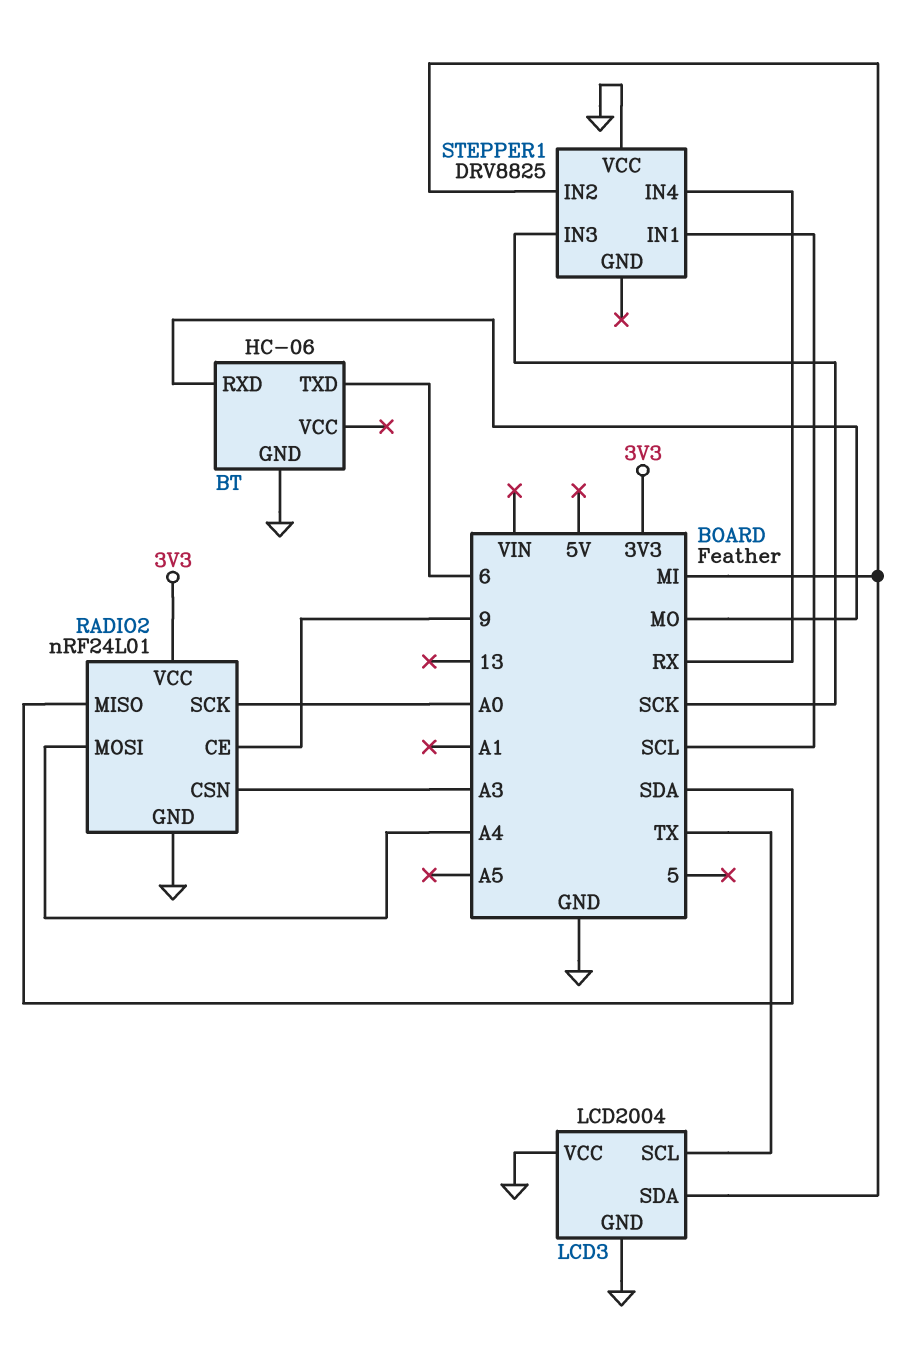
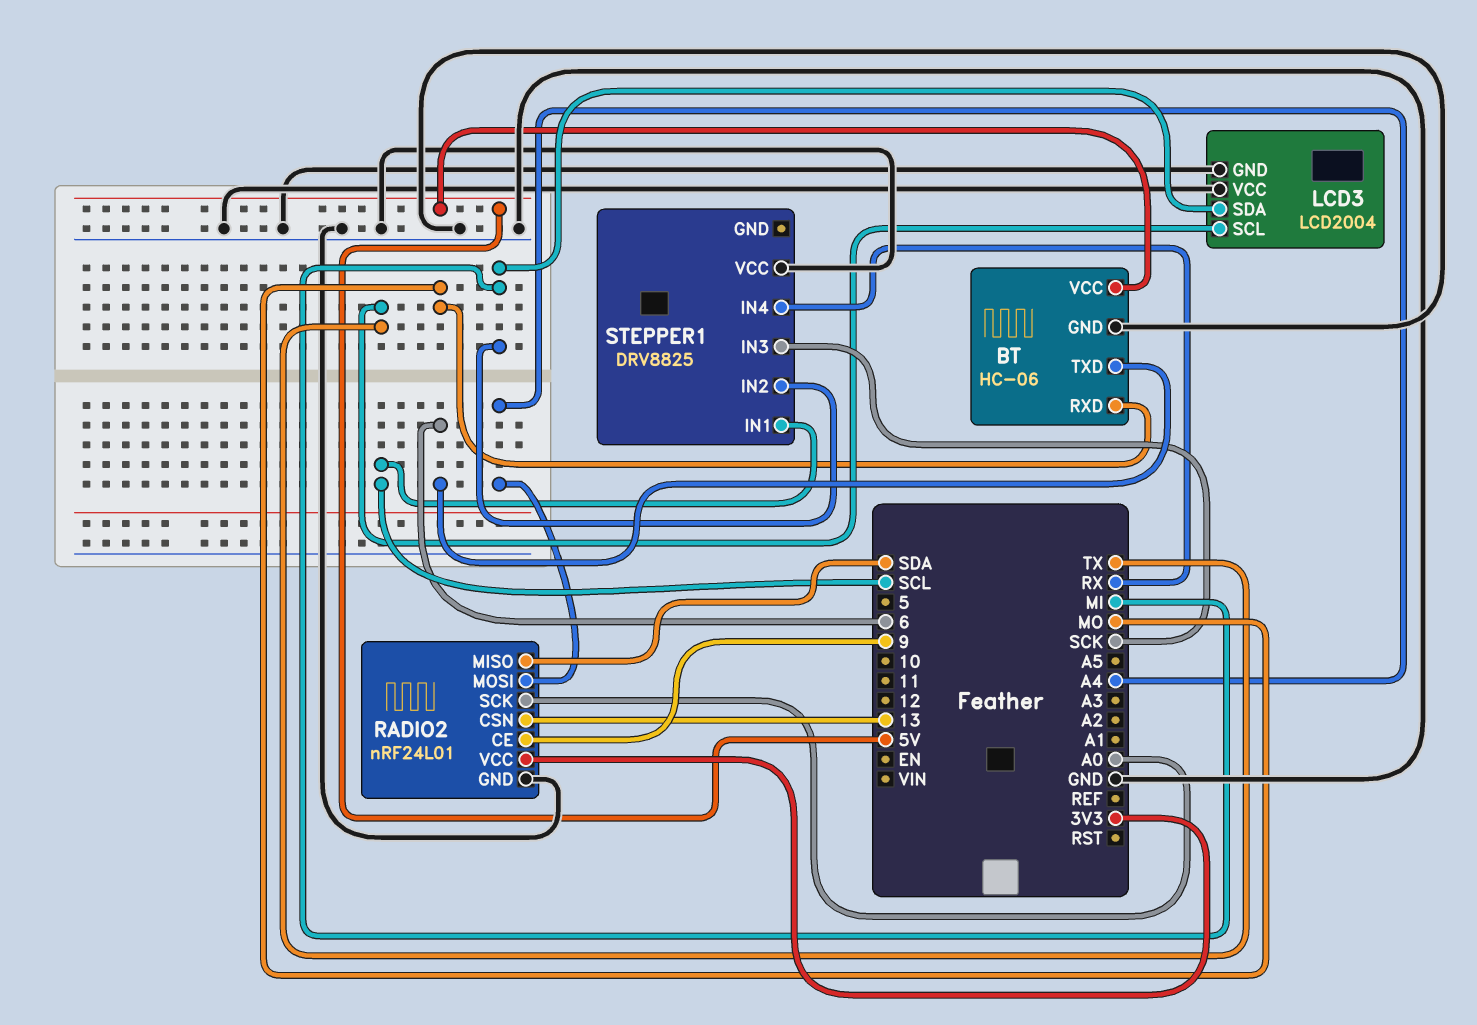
BT pin VCC: none -> 5V
RADIO2 pin CSN: A3 -> 13

